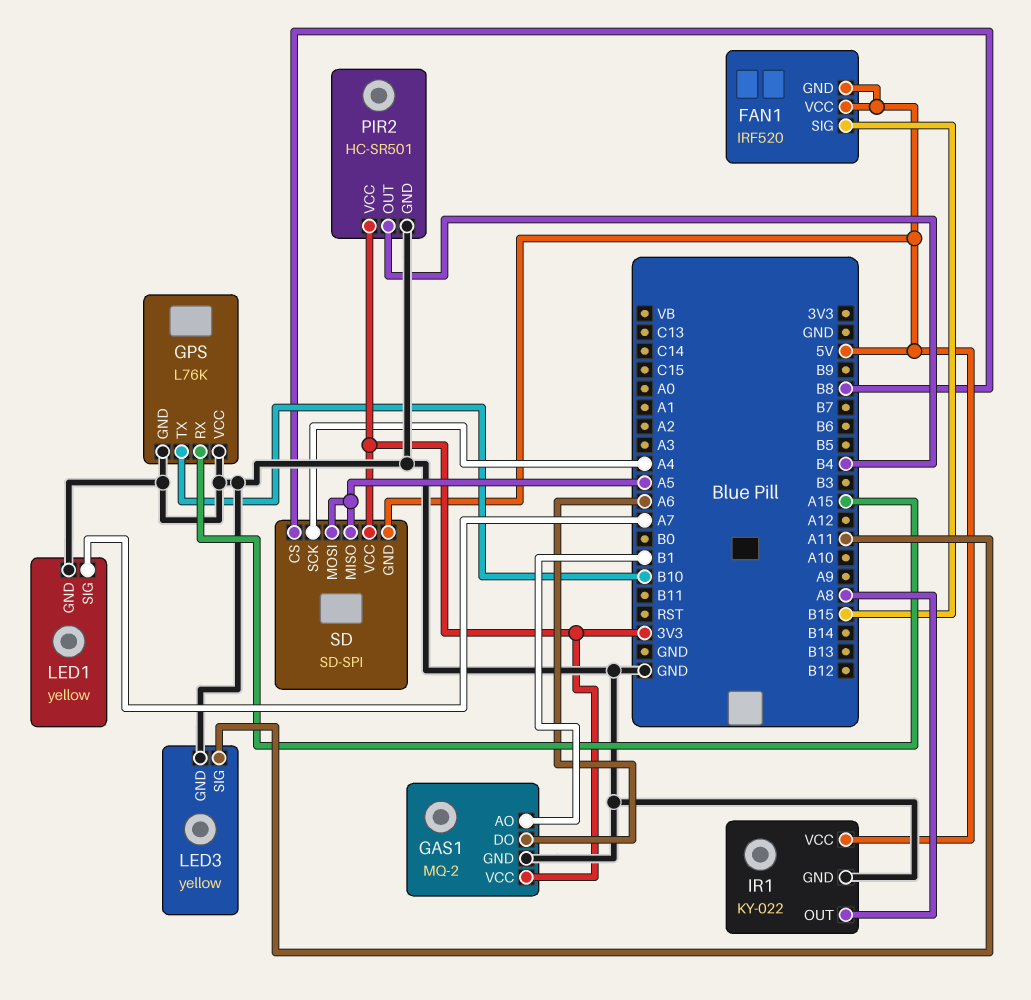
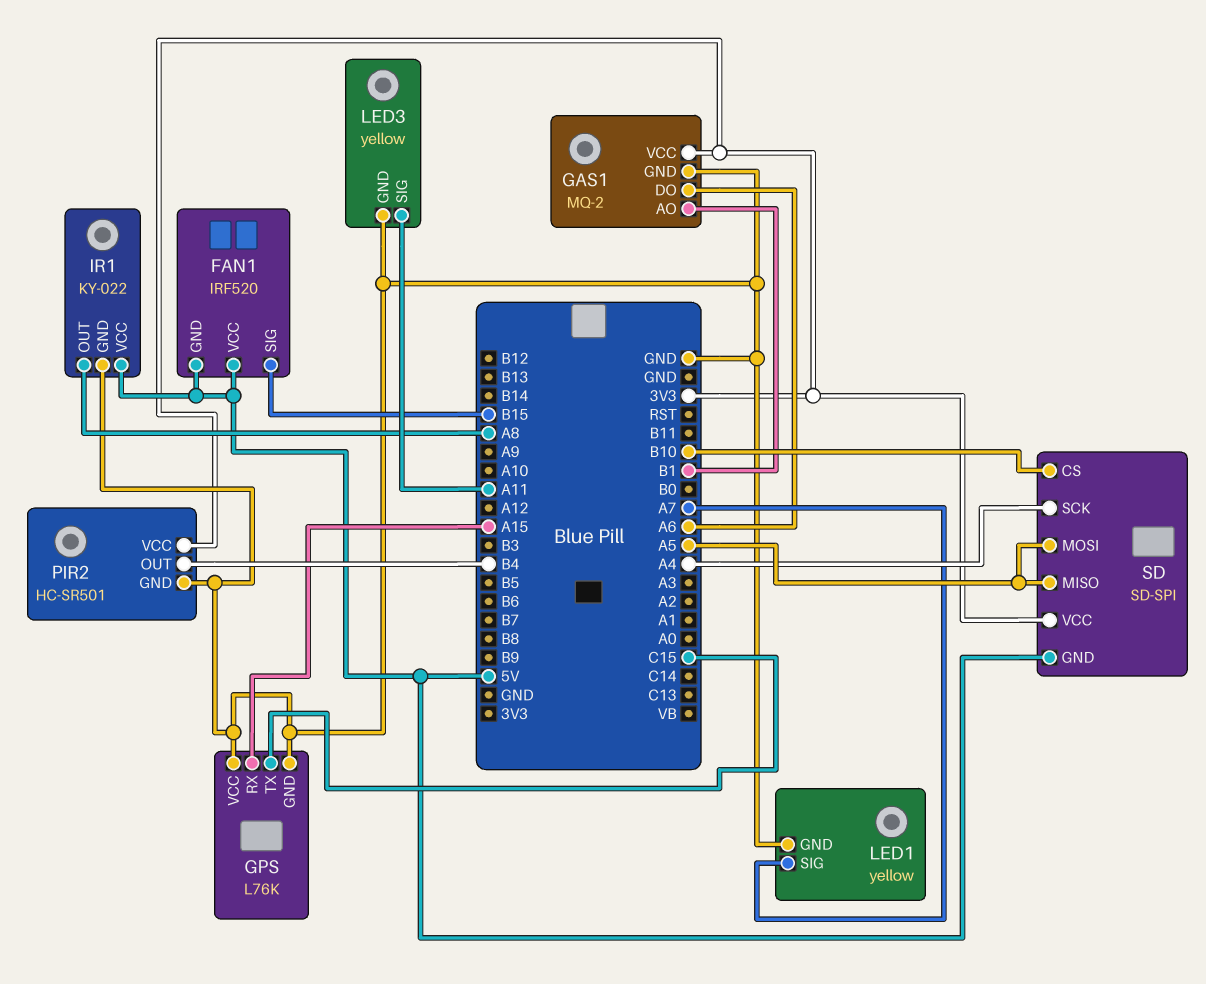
GPS pin TX: B10 -> C15
SD pin CS: B8 -> B10

